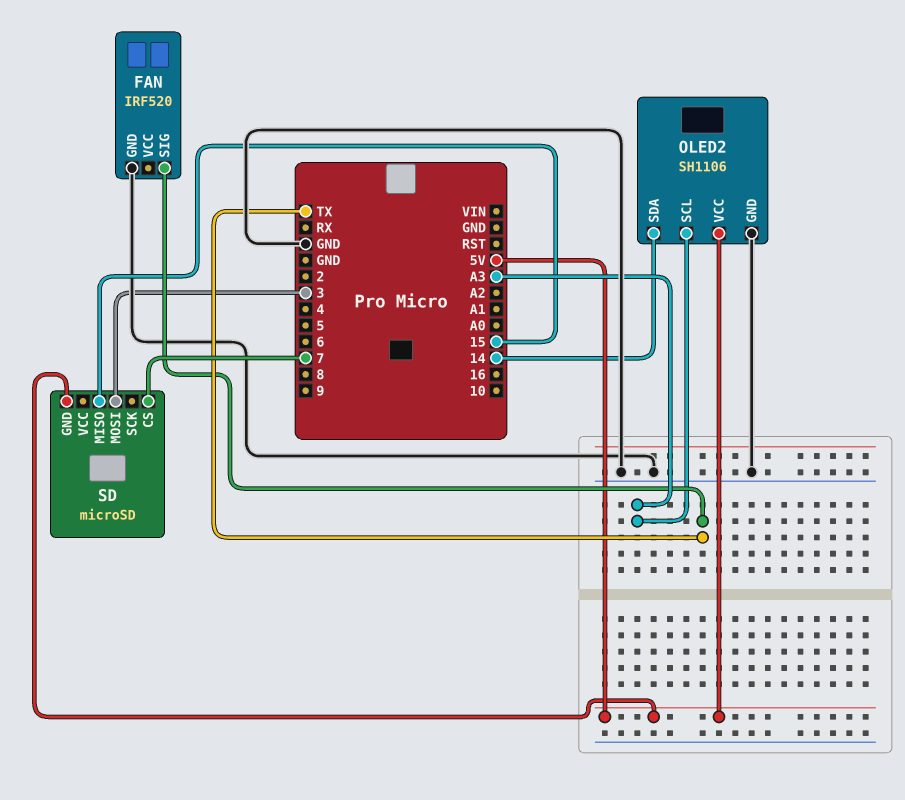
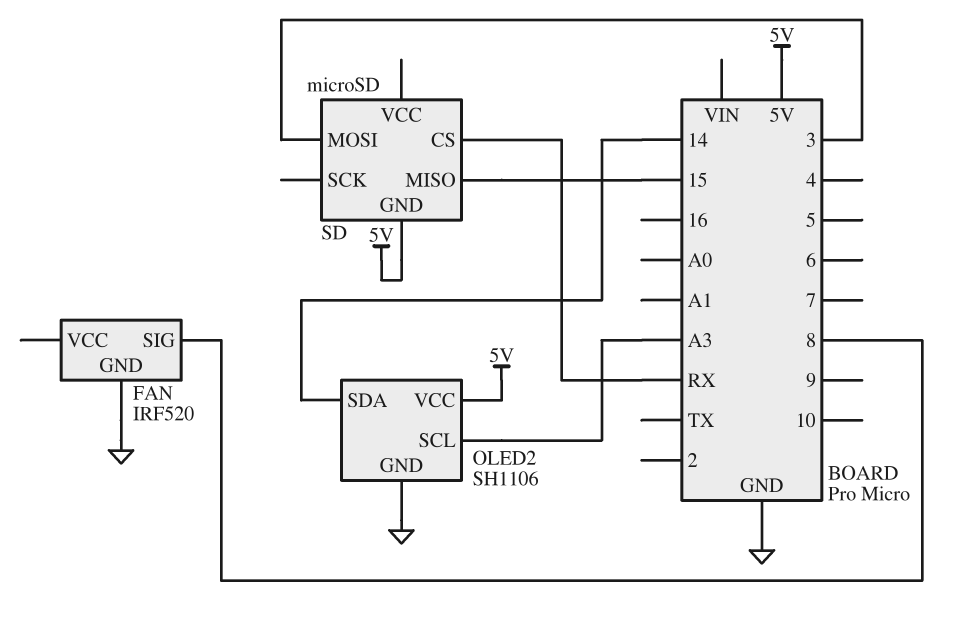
FAN pin SIG: TX -> 8
SD pin CS: 7 -> RX

